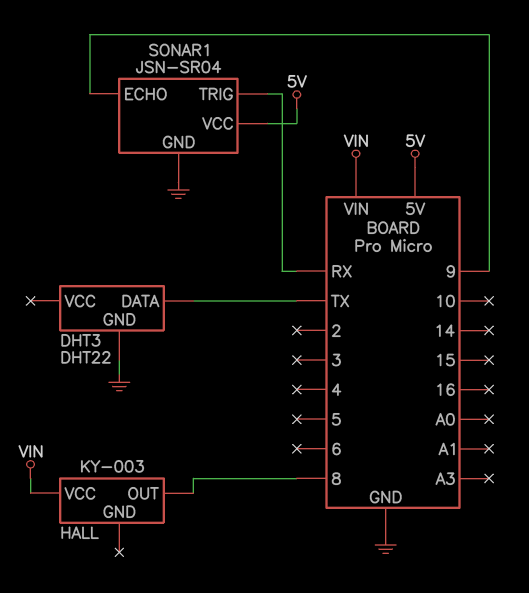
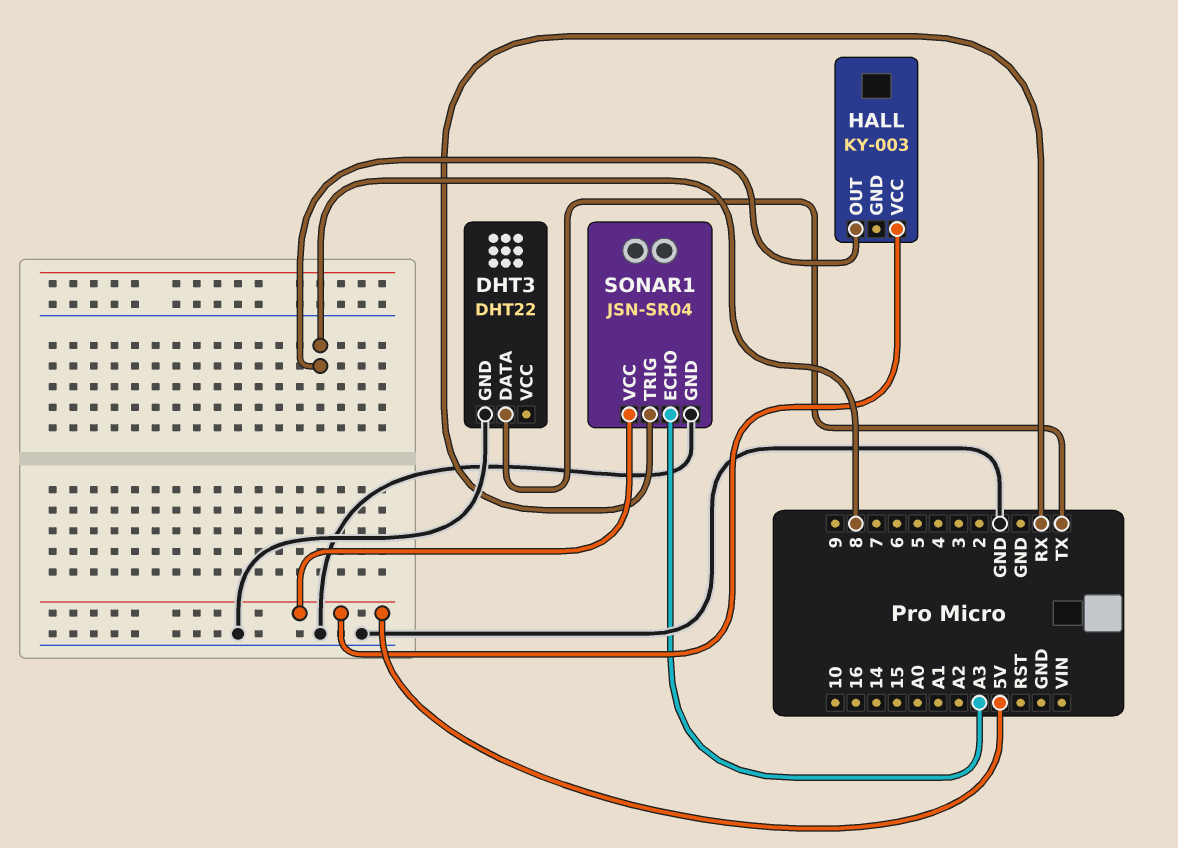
HALL pin VCC: VIN -> 5V
SONAR1 pin ECHO: 9 -> A3

